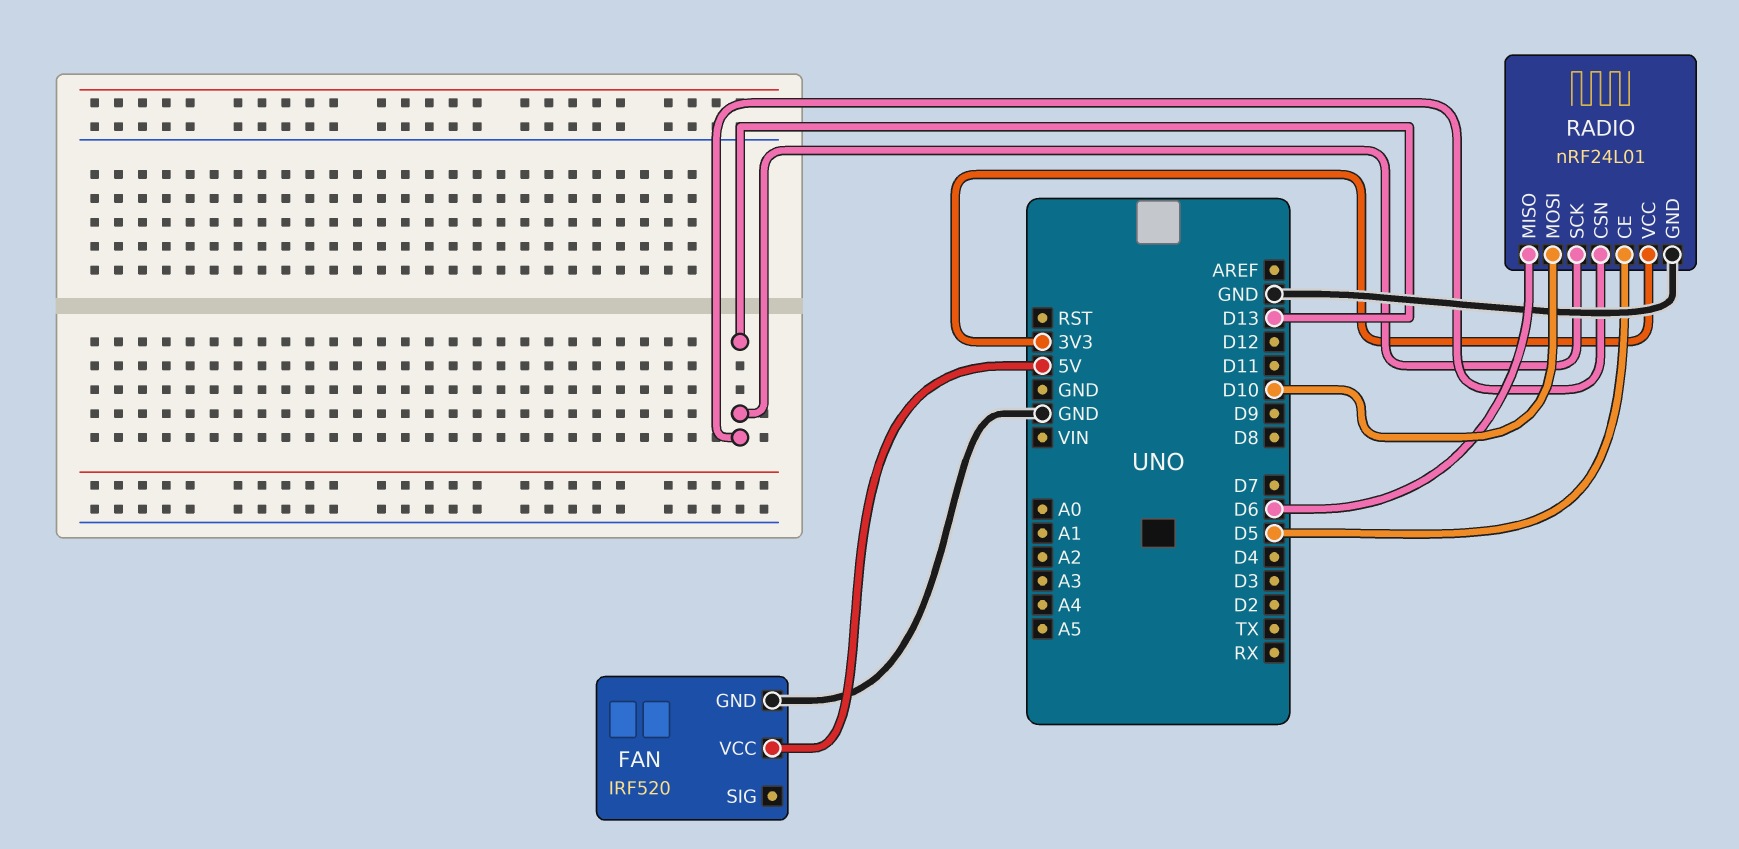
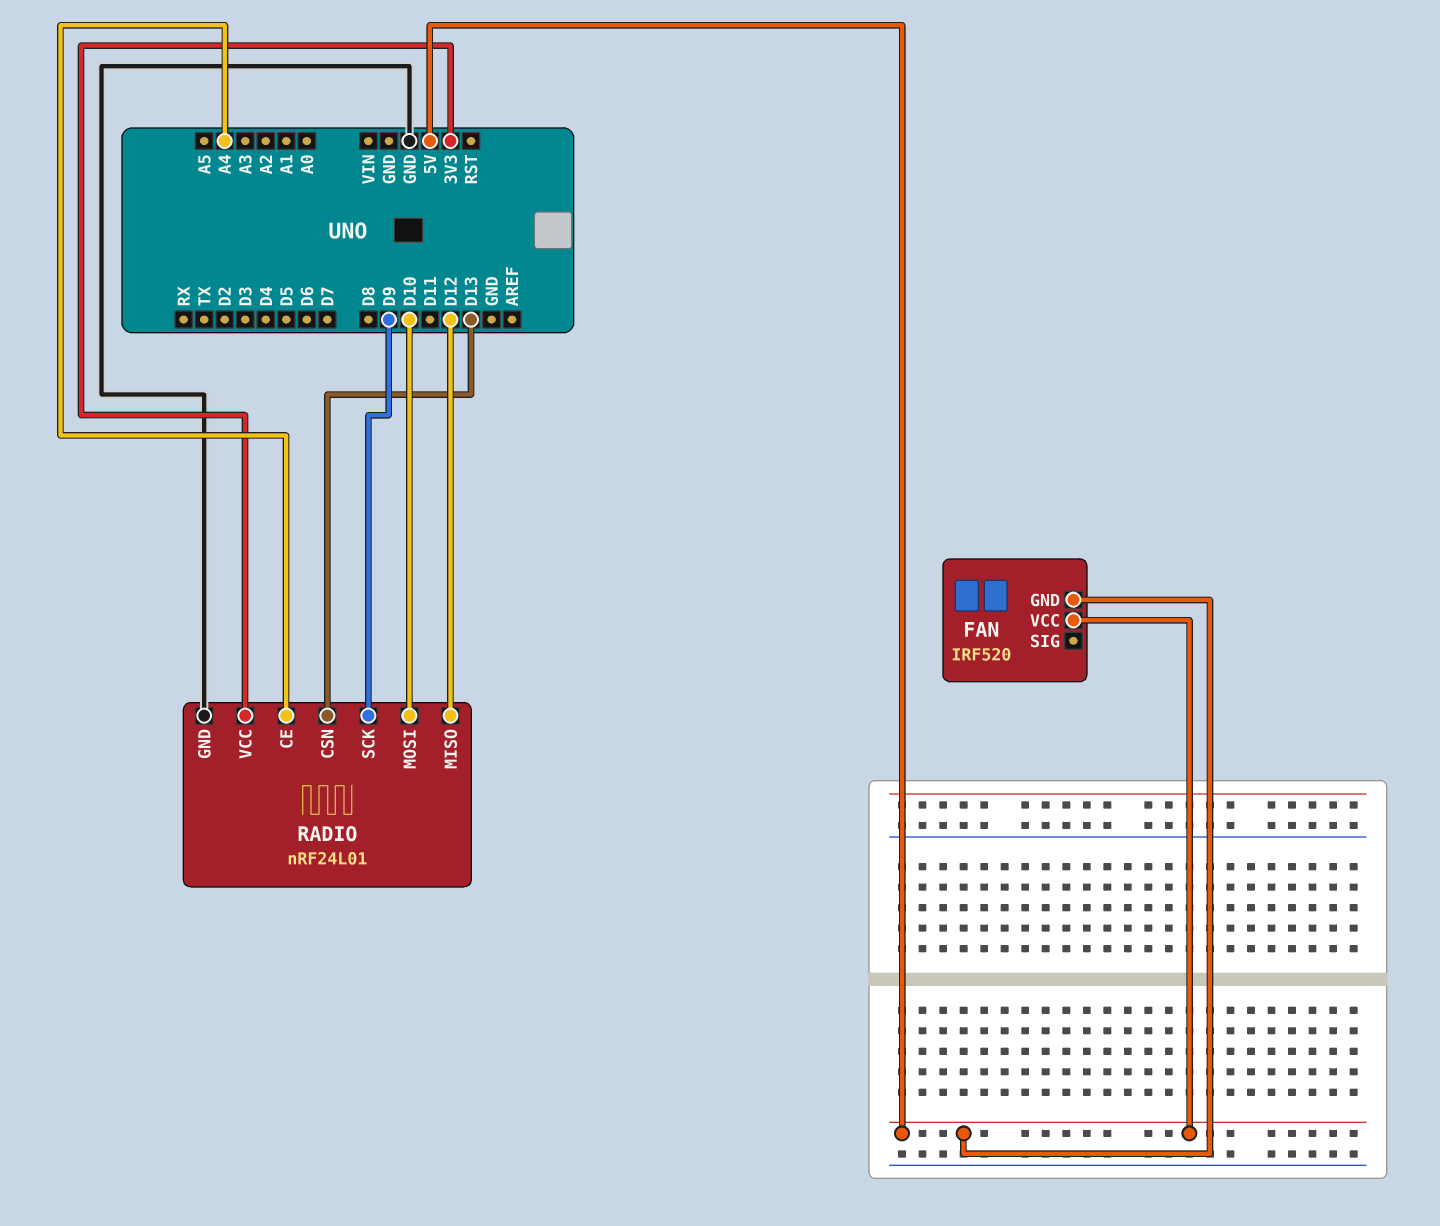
FAN pin GND: GND -> 5V
RADIO pin CE: D5 -> A4
RADIO pin MISO: D6 -> D12
RADIO pin SCK: D13 -> D9

